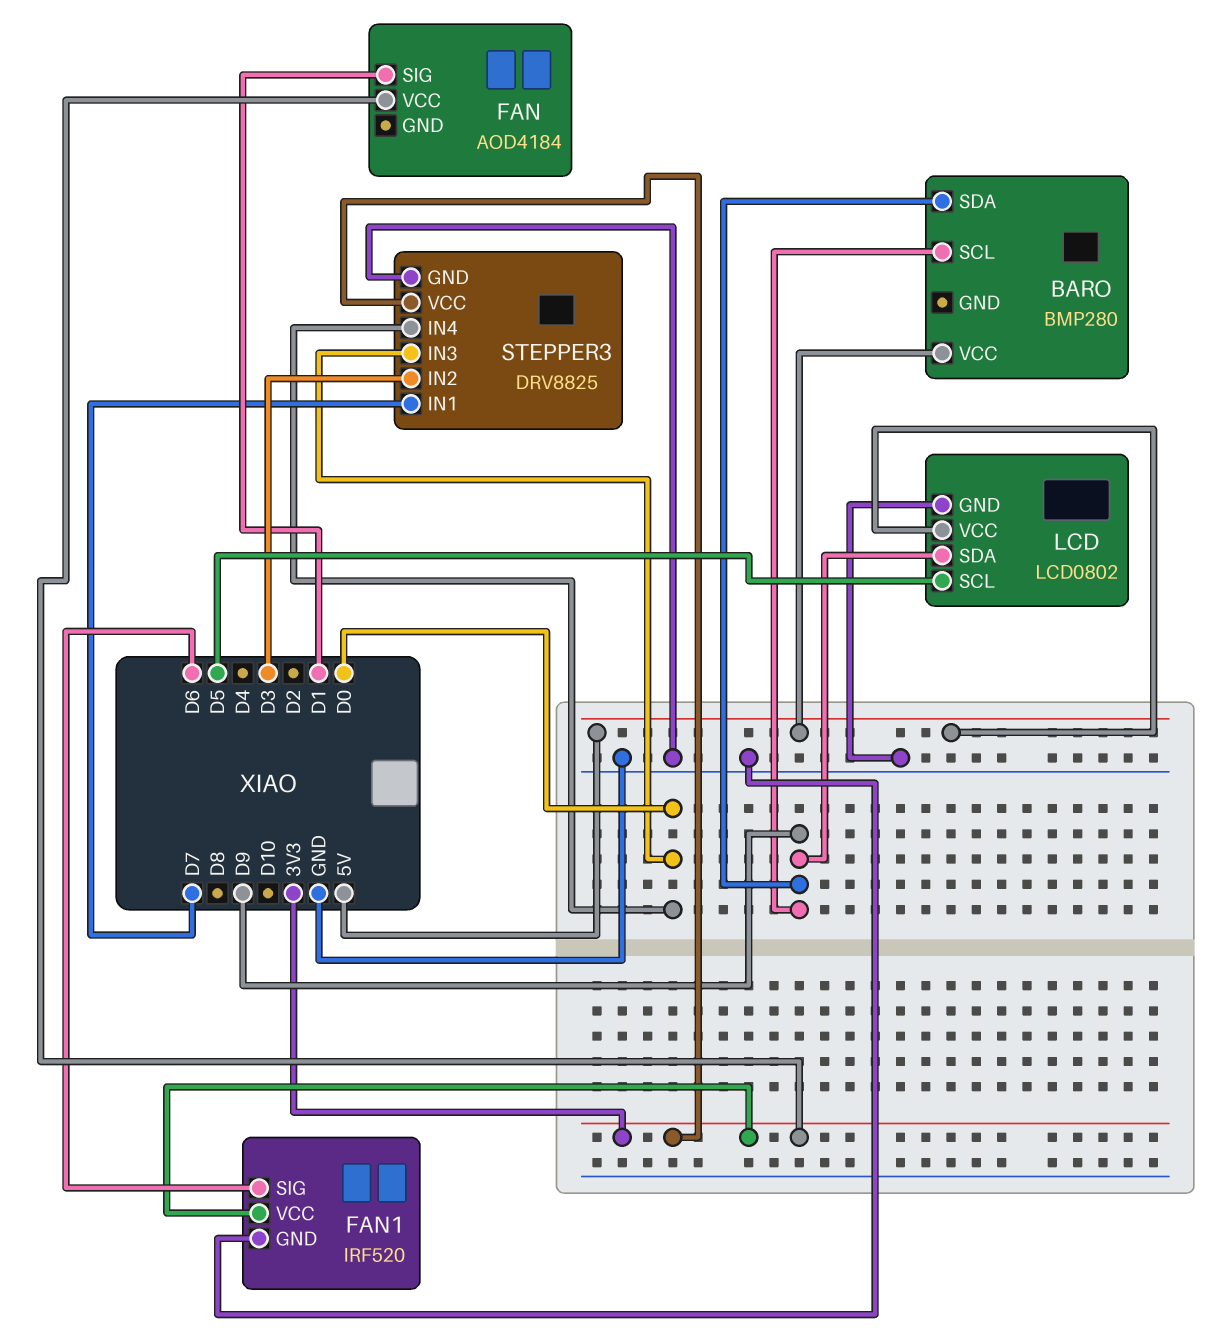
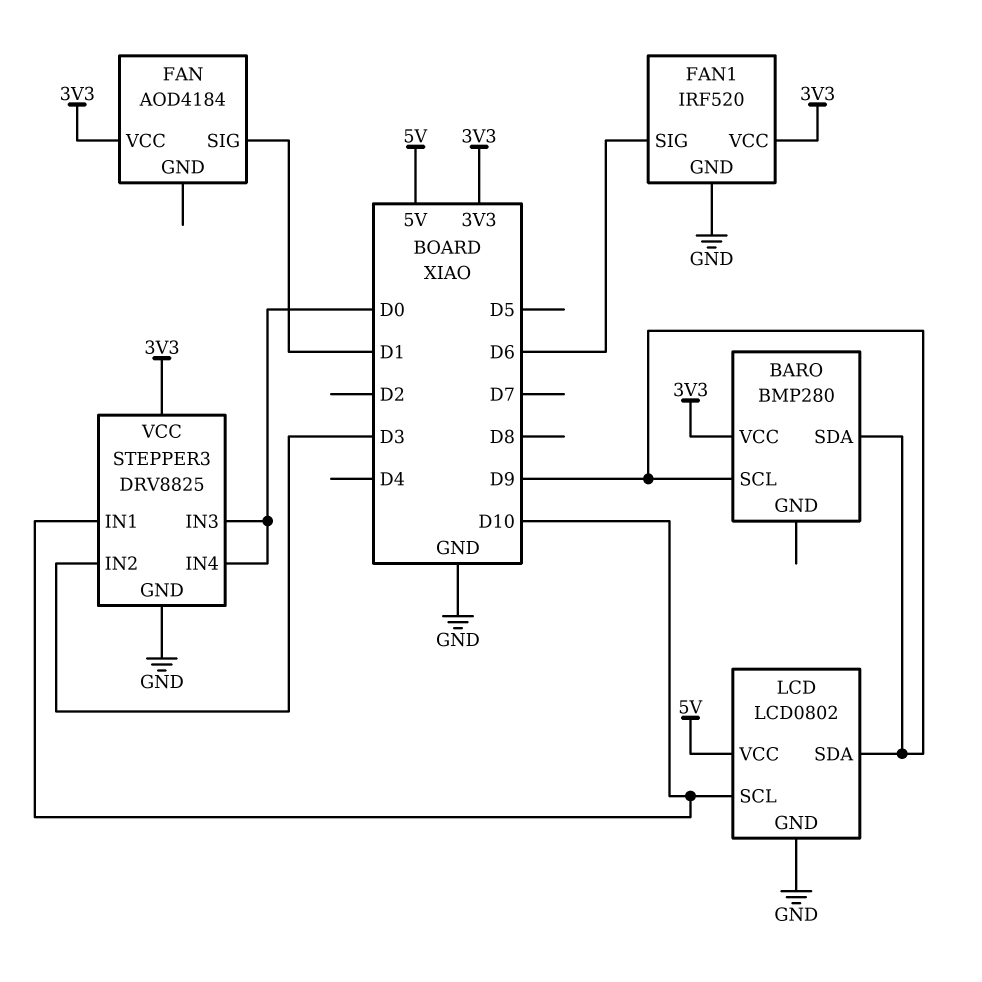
BARO pin VCC: 5V -> 3V3
LCD pin SCL: D5 -> D10
STEPPER3 pin IN1: D7 -> D10

